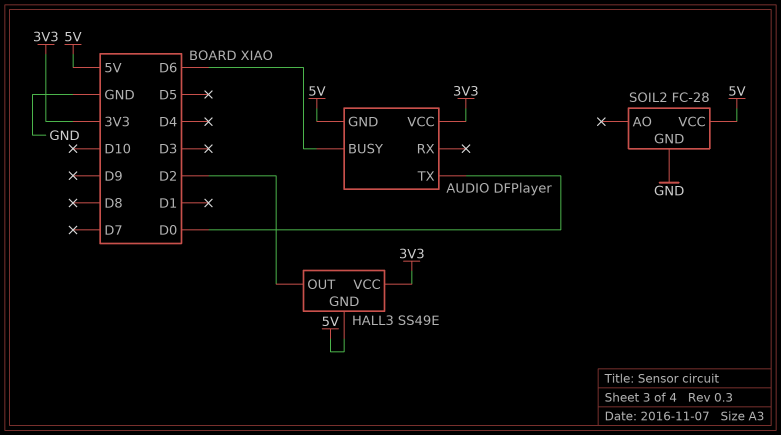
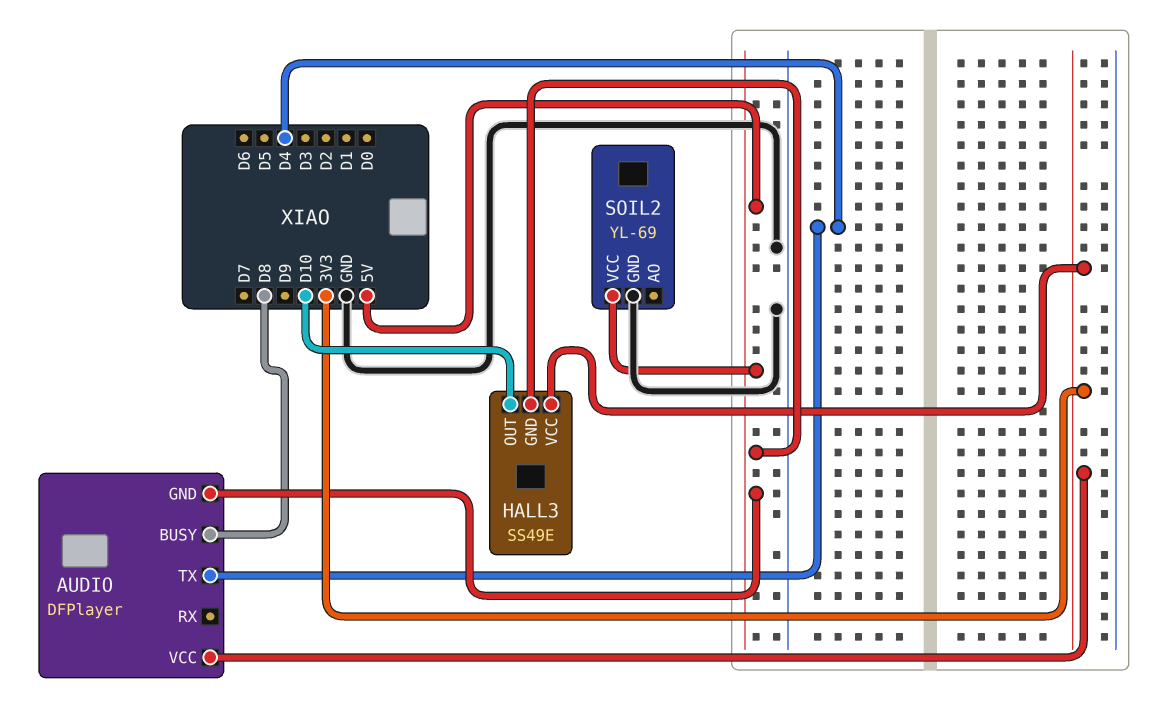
AUDIO pin BUSY: D6 -> D8
AUDIO pin TX: D0 -> D4
HALL3 pin OUT: D2 -> D10
SOIL2: FC-28 -> YL-69

